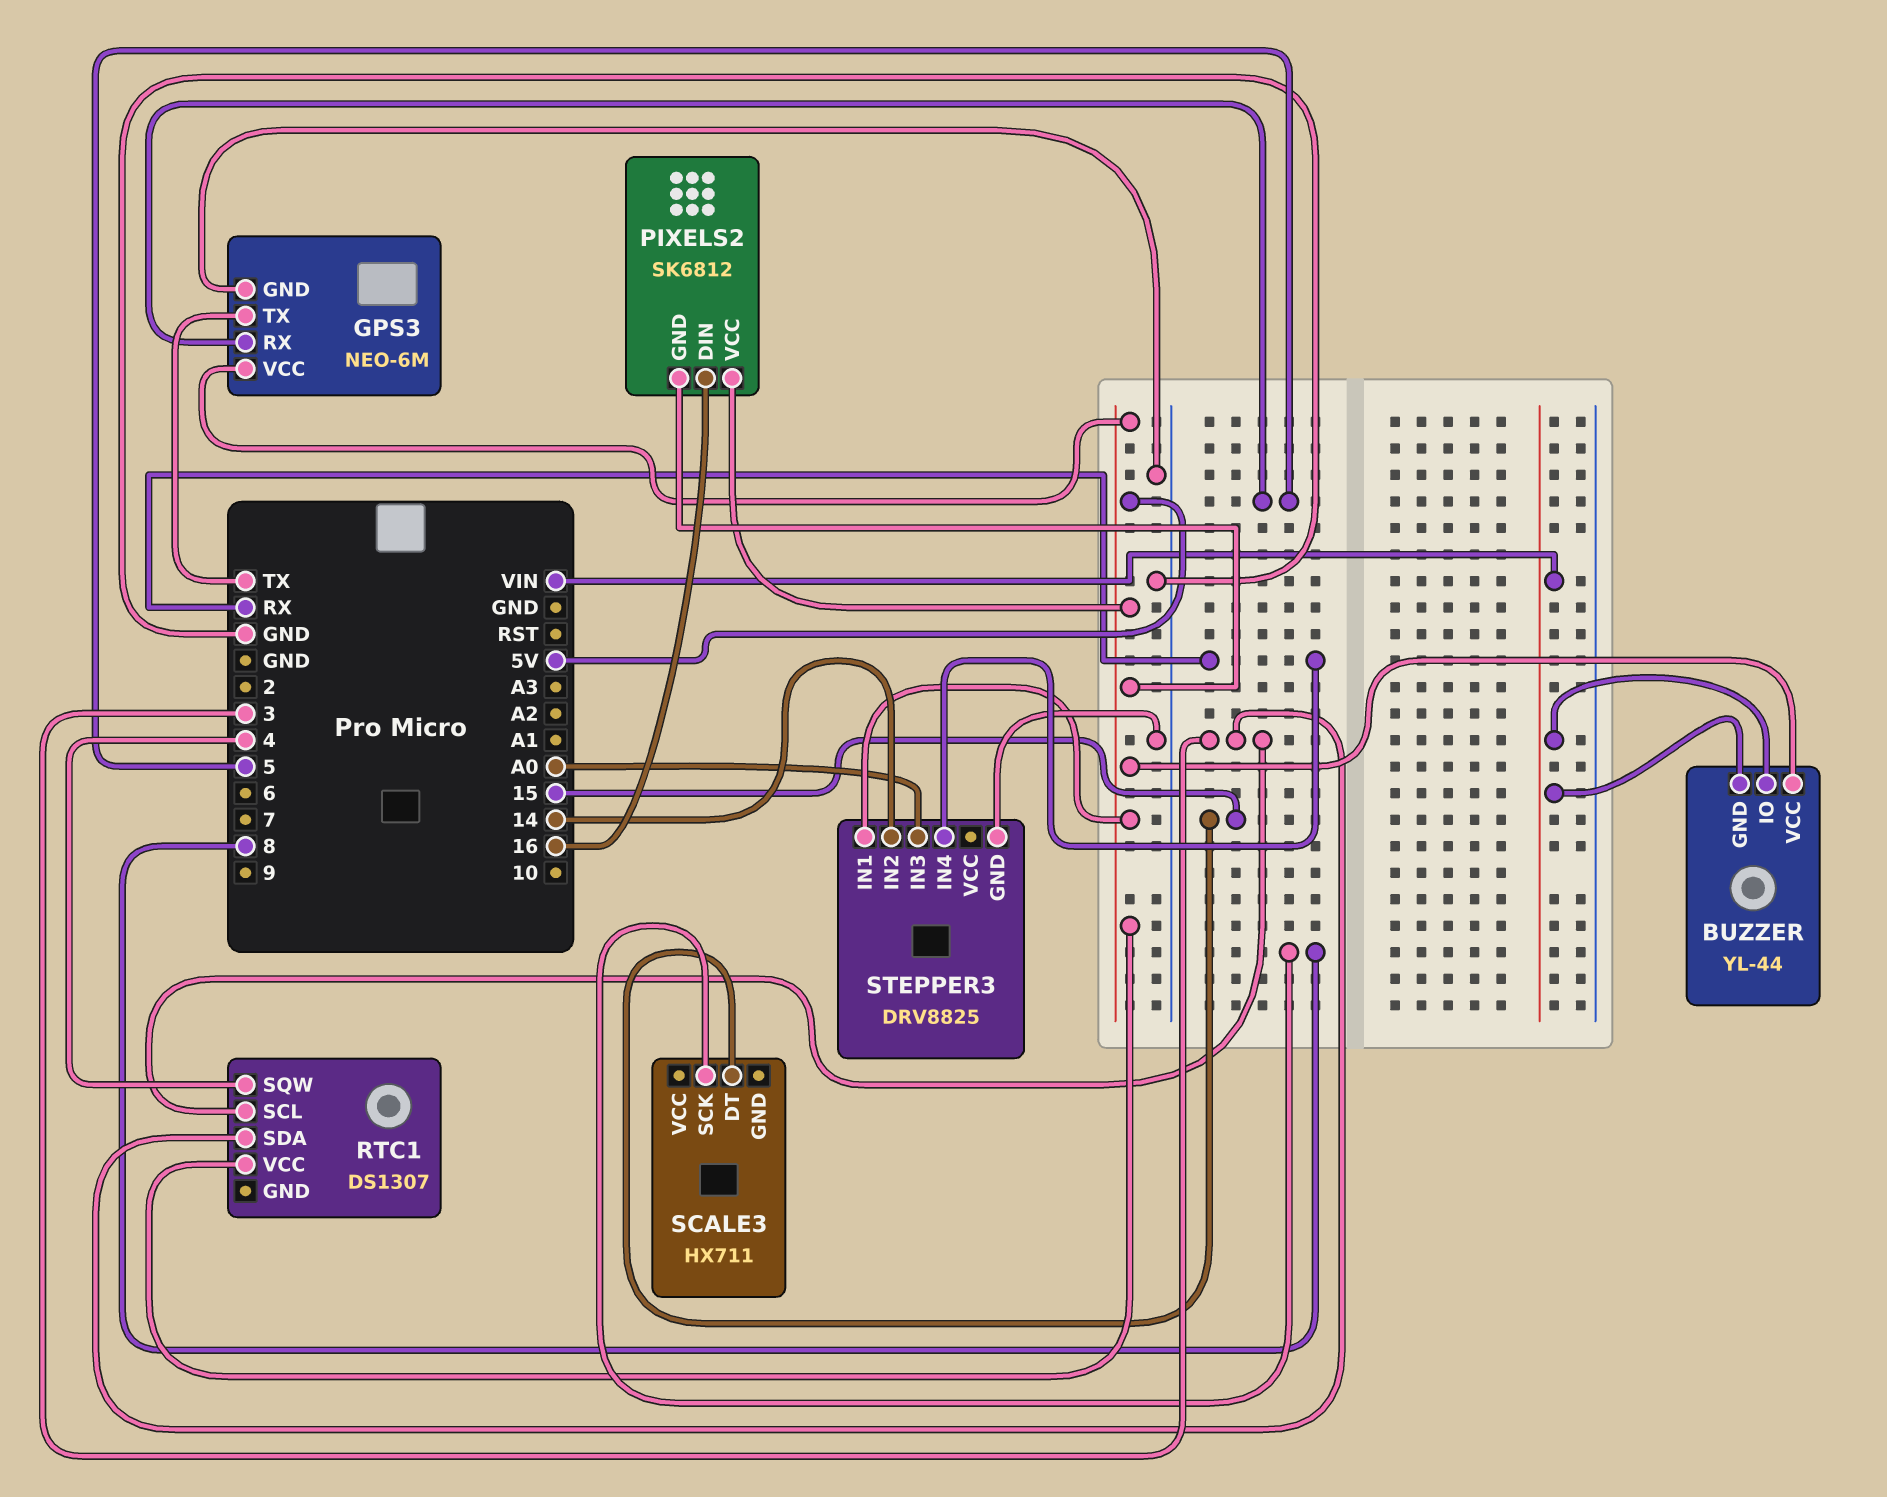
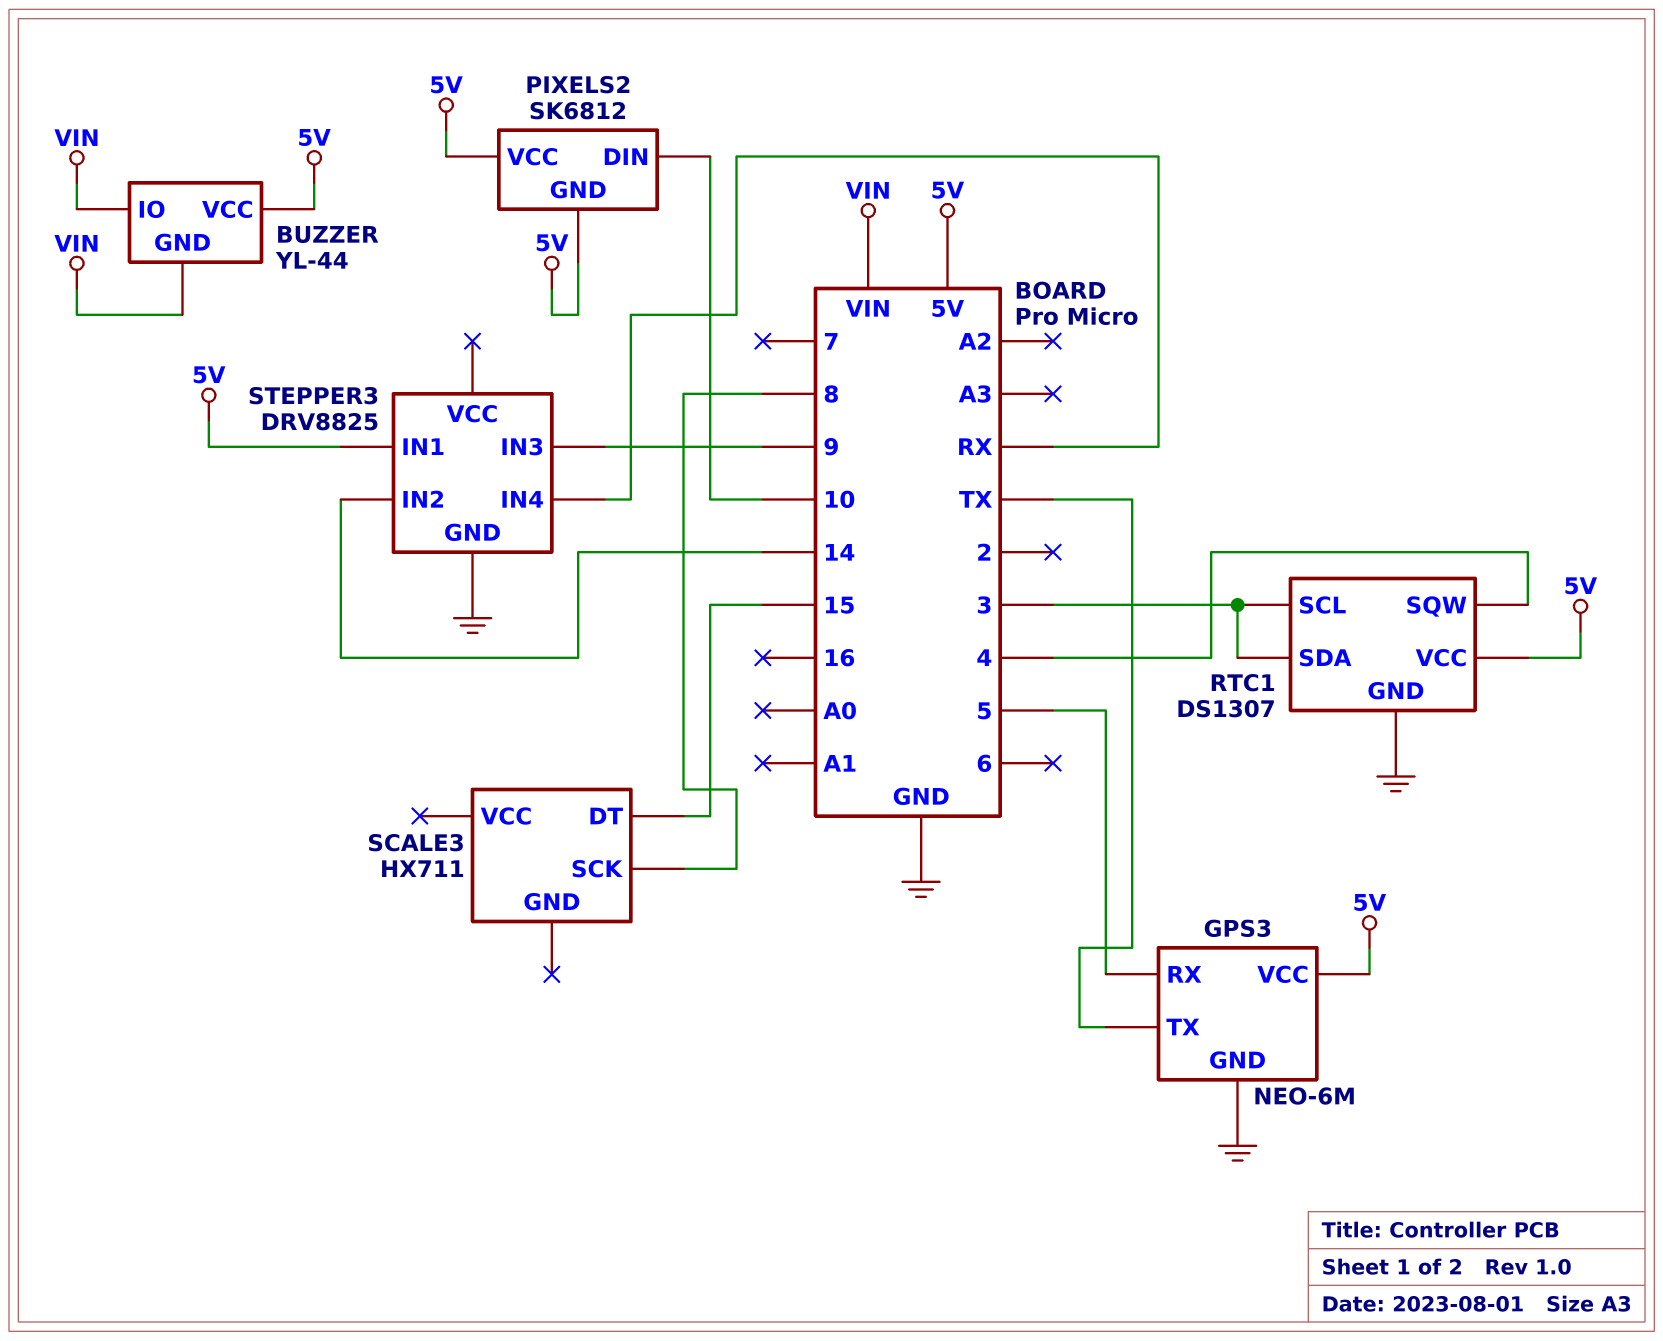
PIXELS2 pin DIN: 16 -> 10
RTC1 pin GND: none -> GND
STEPPER3 pin IN3: A0 -> 9

